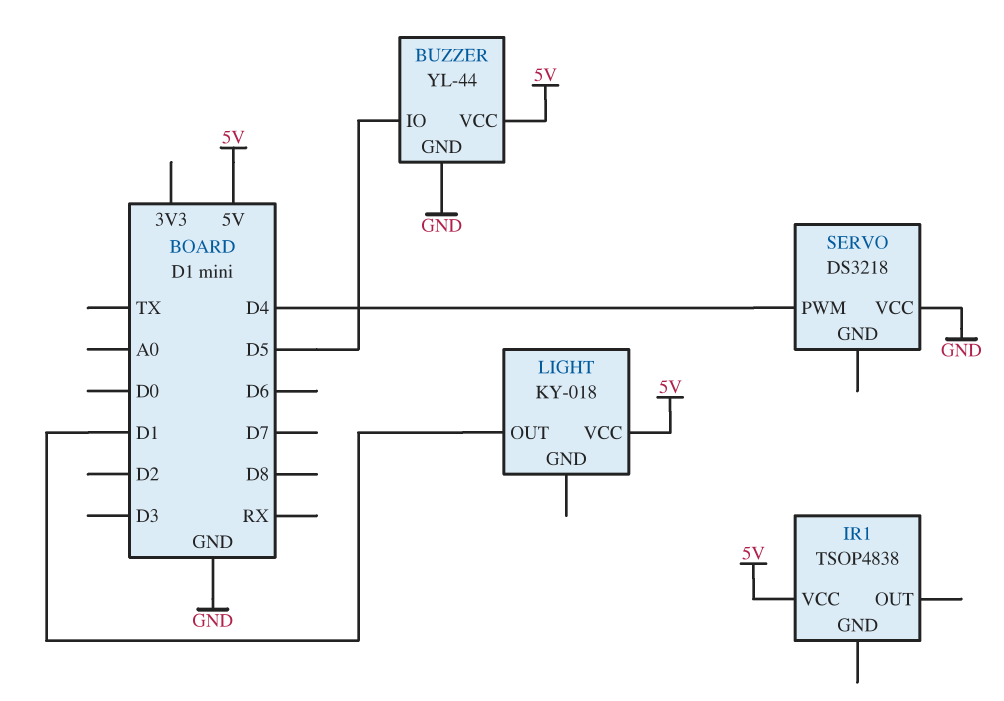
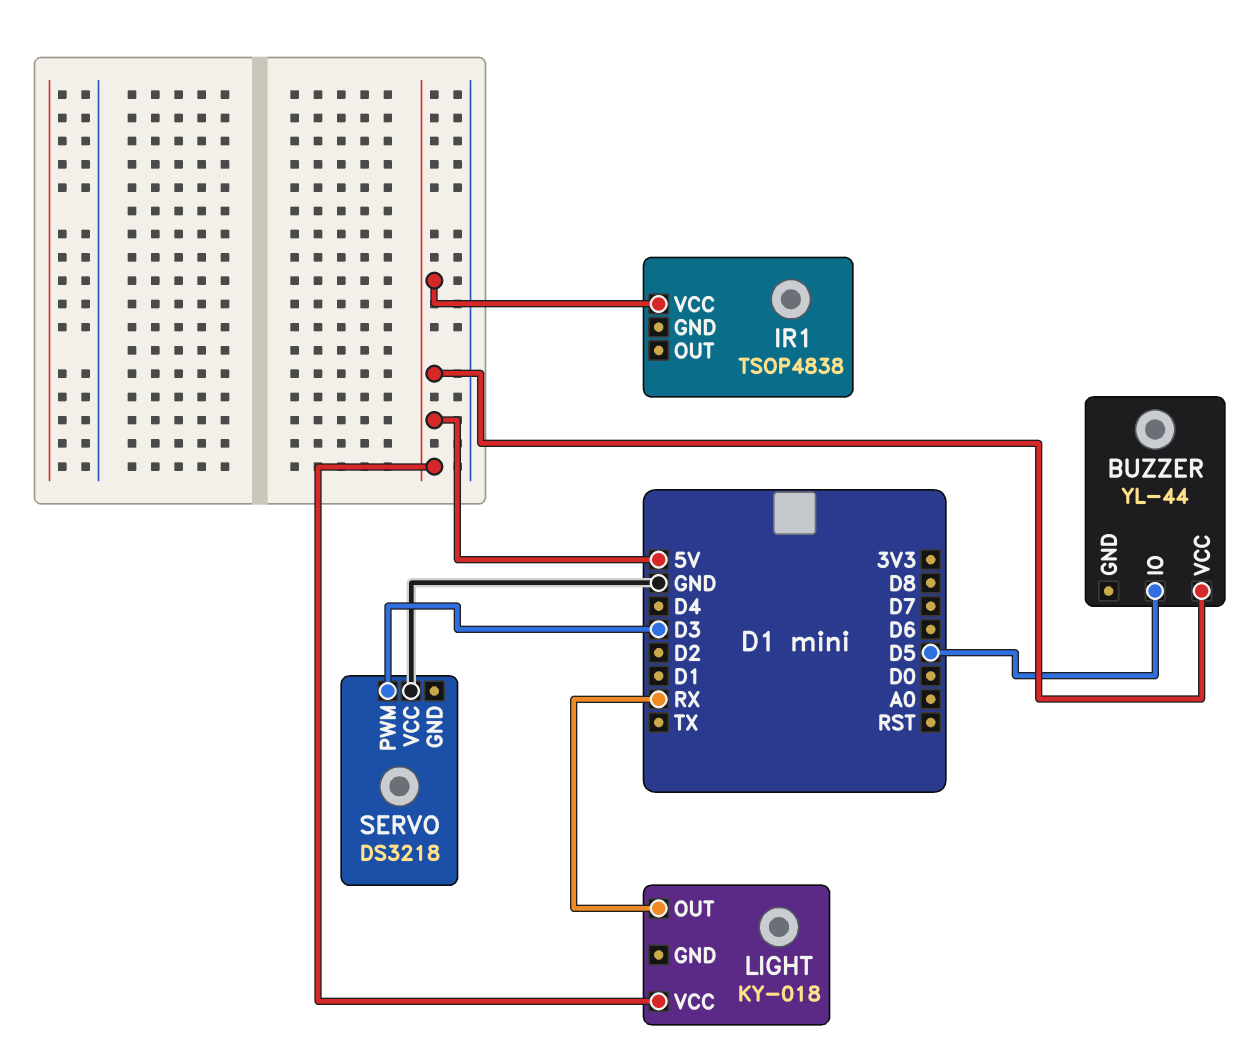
BUZZER pin GND: GND -> none
LIGHT pin OUT: D1 -> RX
SERVO pin PWM: D4 -> D3

